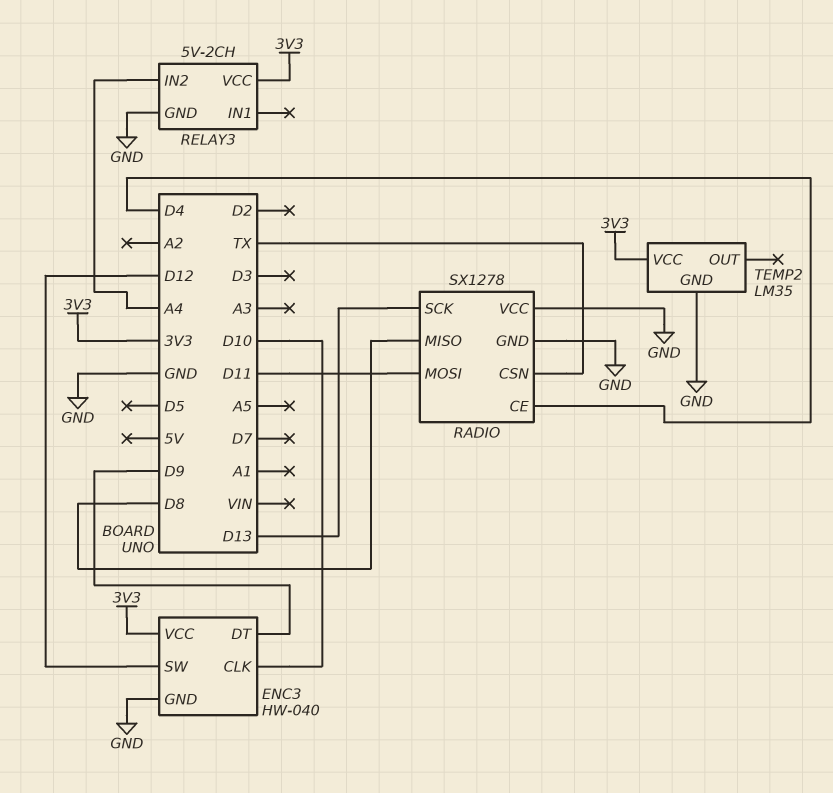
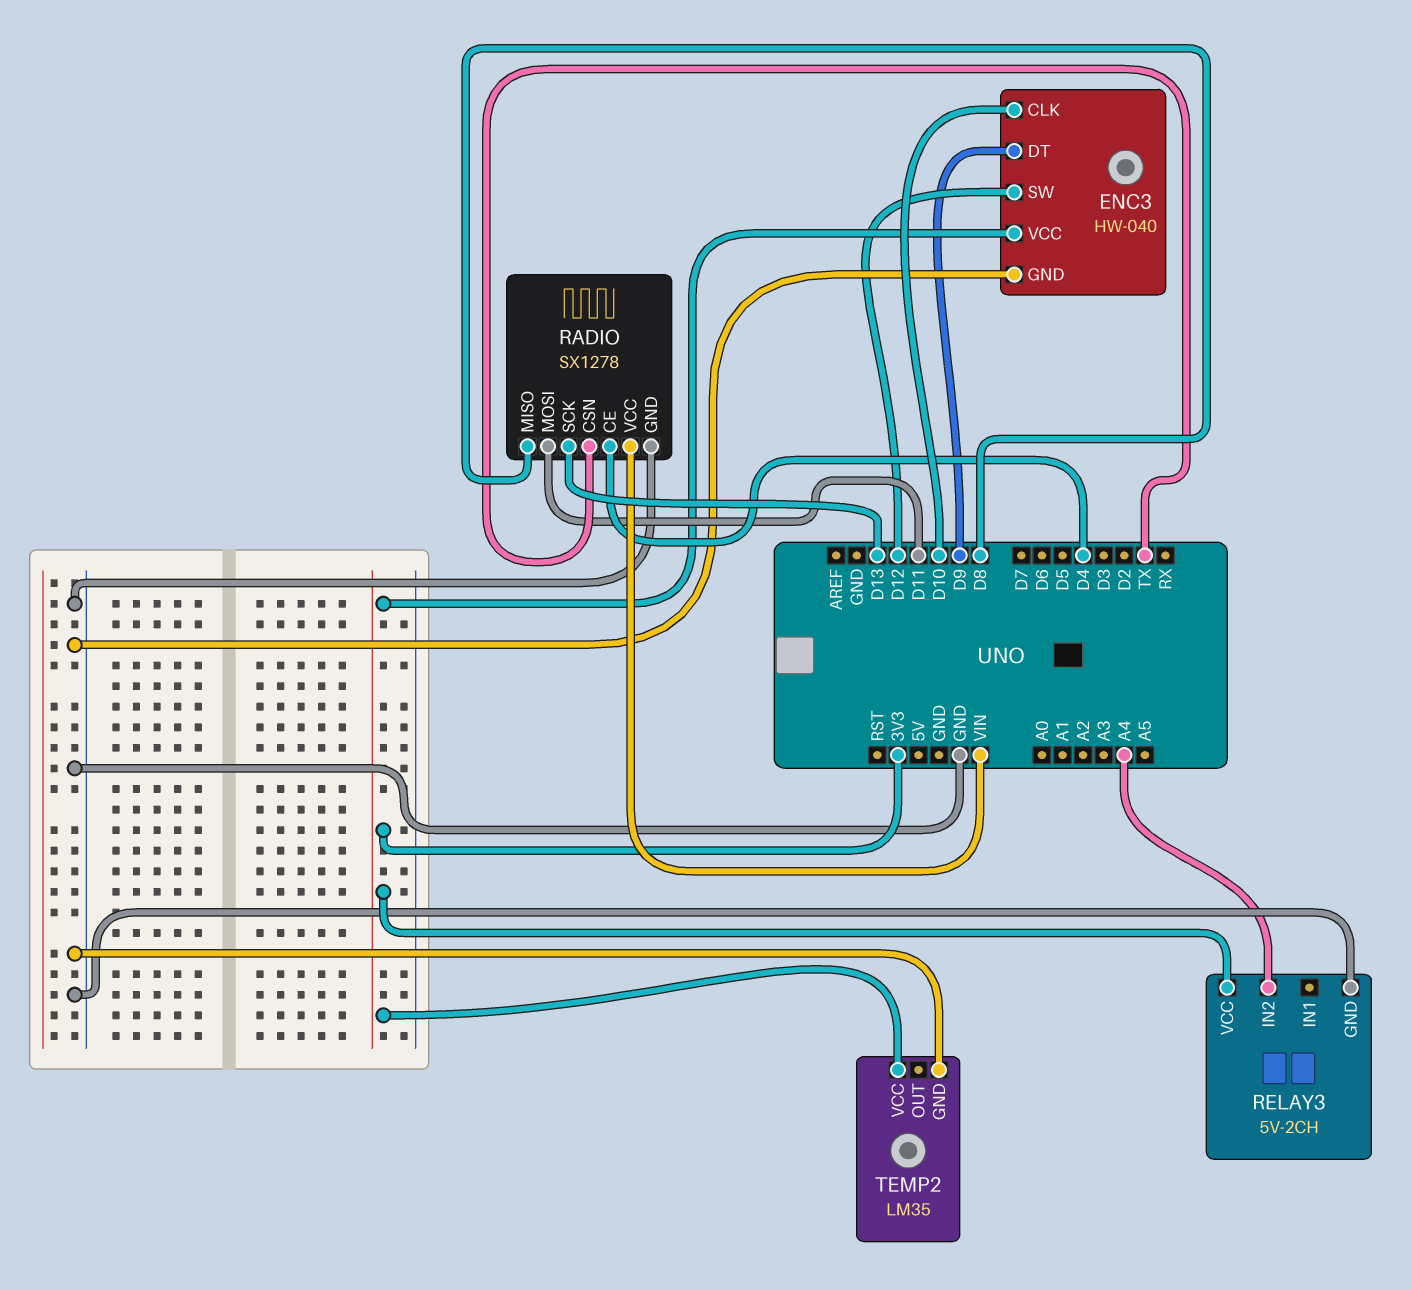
RADIO pin VCC: GND -> VIN

